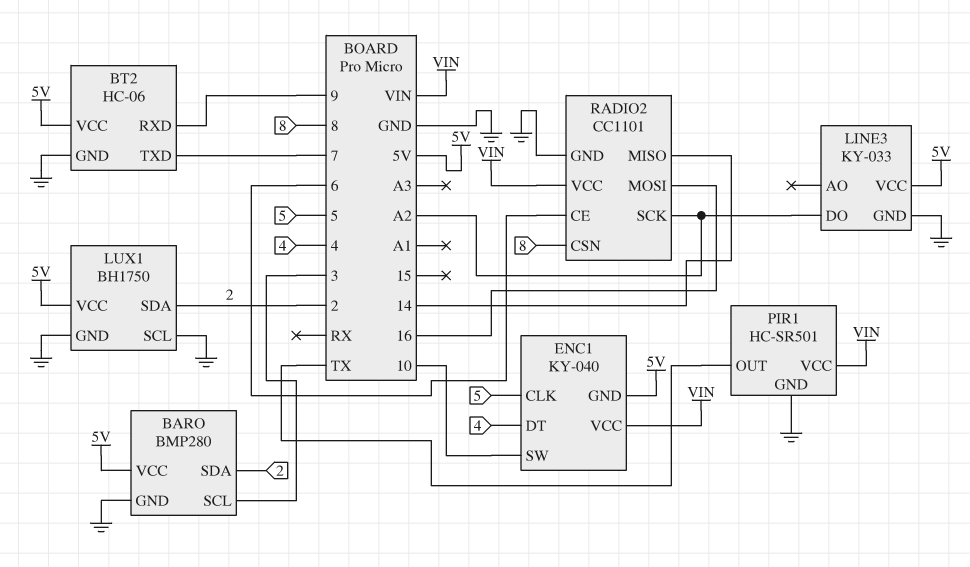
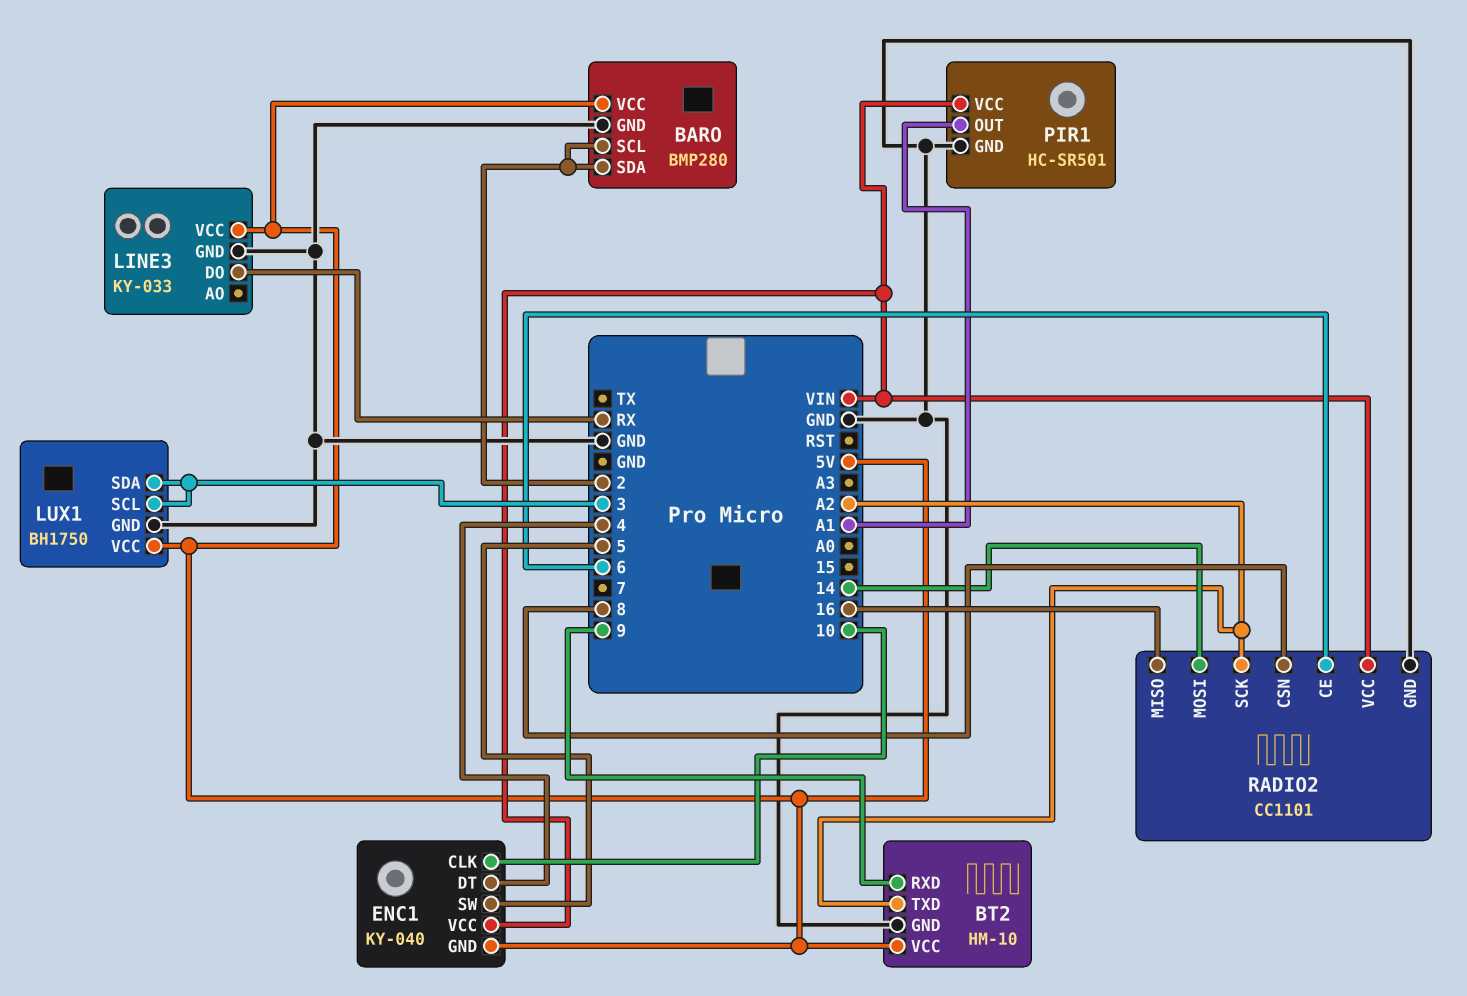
BARO pin SCL: 3 -> 2
BT2: HC-06 -> HM-10
BT2 pin TXD: 7 -> A2
ENC1 pin CLK: 5 -> 10
ENC1 pin SW: 10 -> 5
LINE3 pin DO: A2 -> RX
LUX1 pin SCL: GND -> 3
LUX1 pin SDA: 2 -> 3
PIR1 pin OUT: TX -> A1
RADIO2 pin MISO: 14 -> 16
RADIO2 pin MOSI: 16 -> 14

